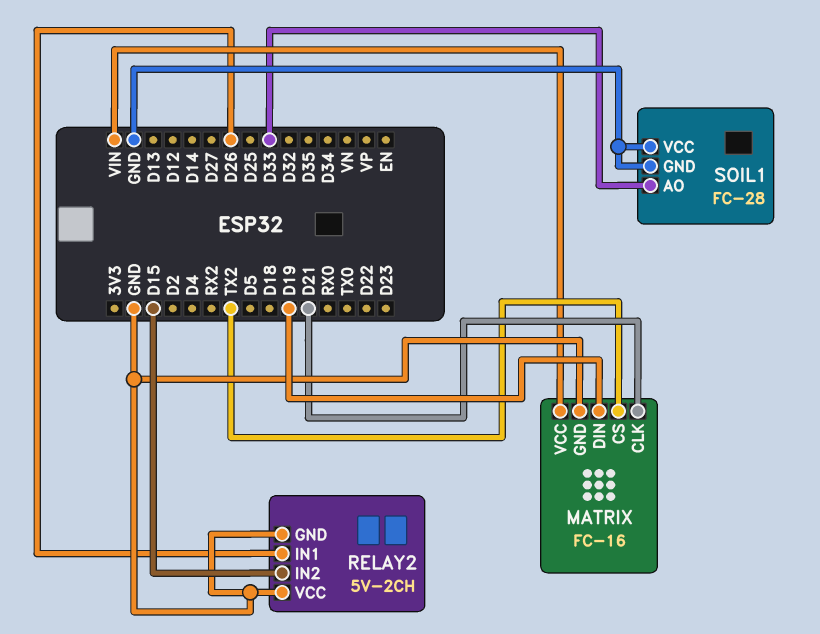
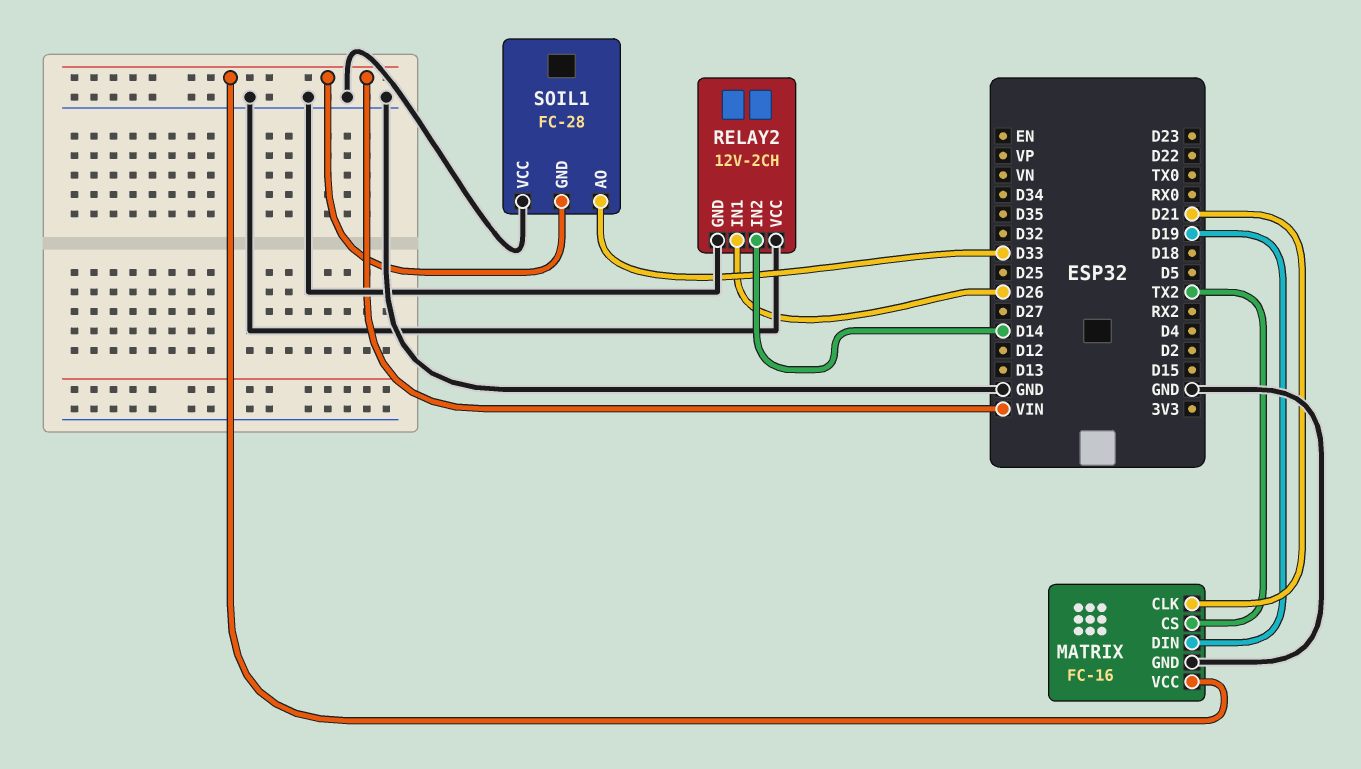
RELAY2: 5V-2CH -> 12V-2CH
RELAY2 pin IN2: D15 -> D14
SOIL1 pin GND: GND -> VIN

